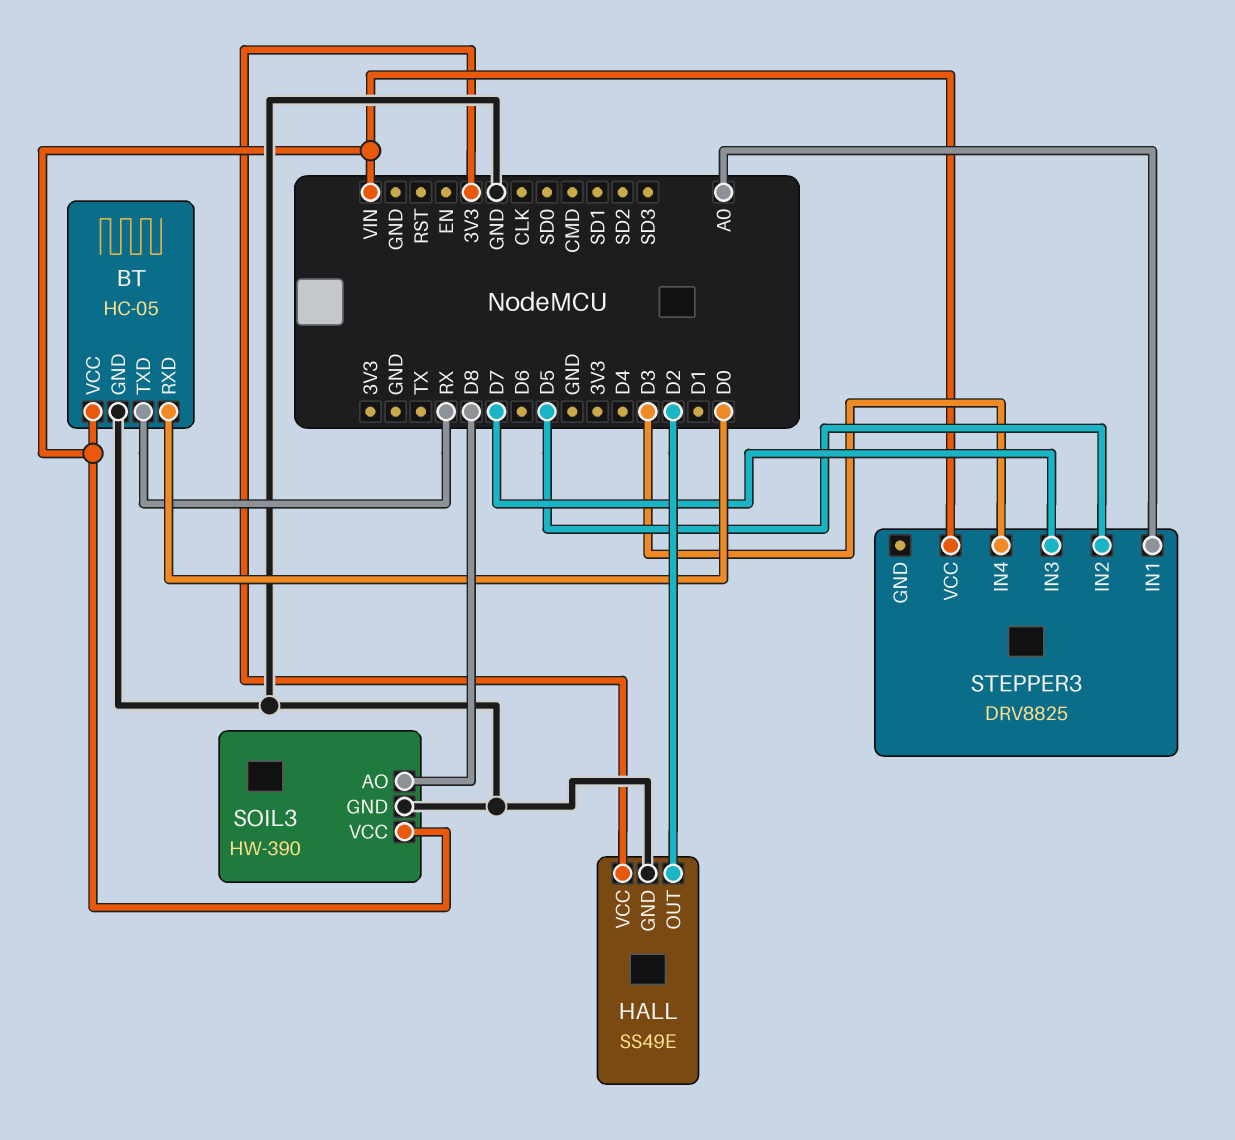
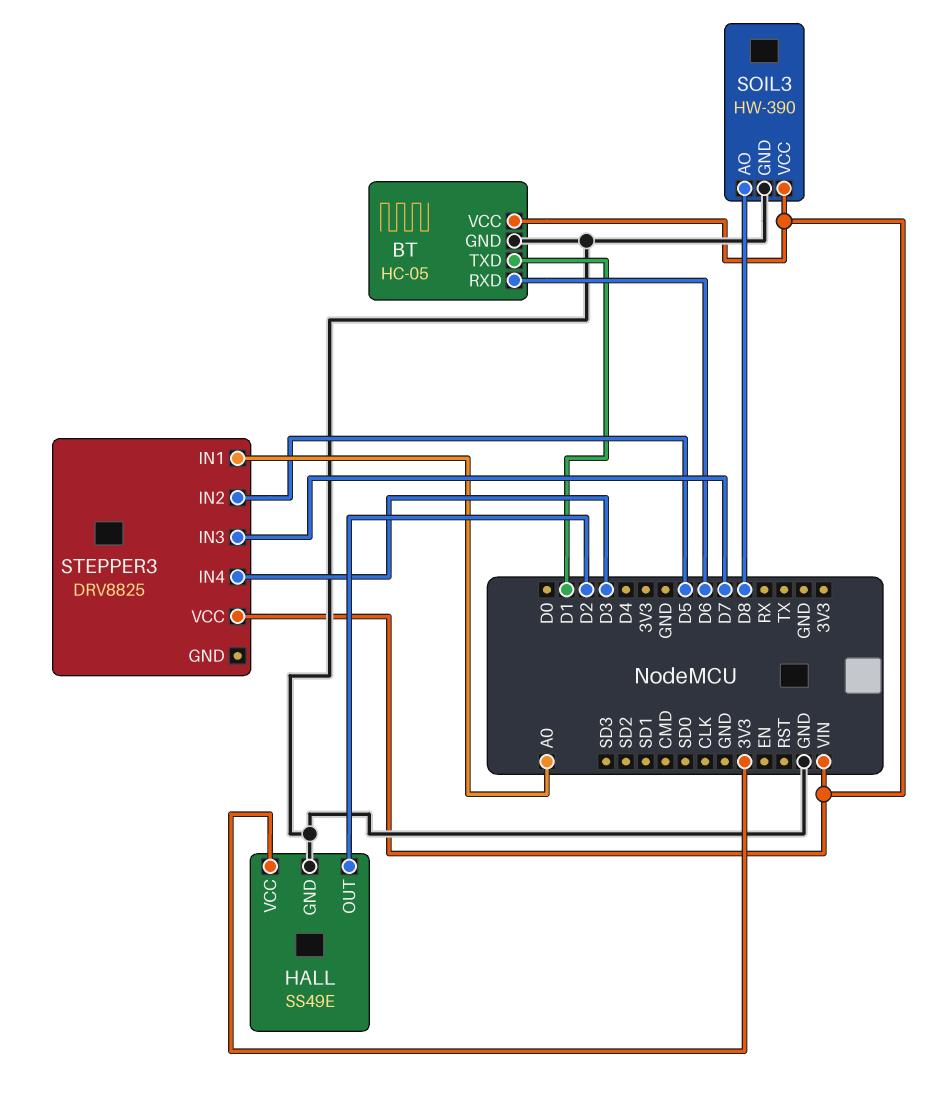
BT pin RXD: D0 -> D6
BT pin TXD: RX -> D1

